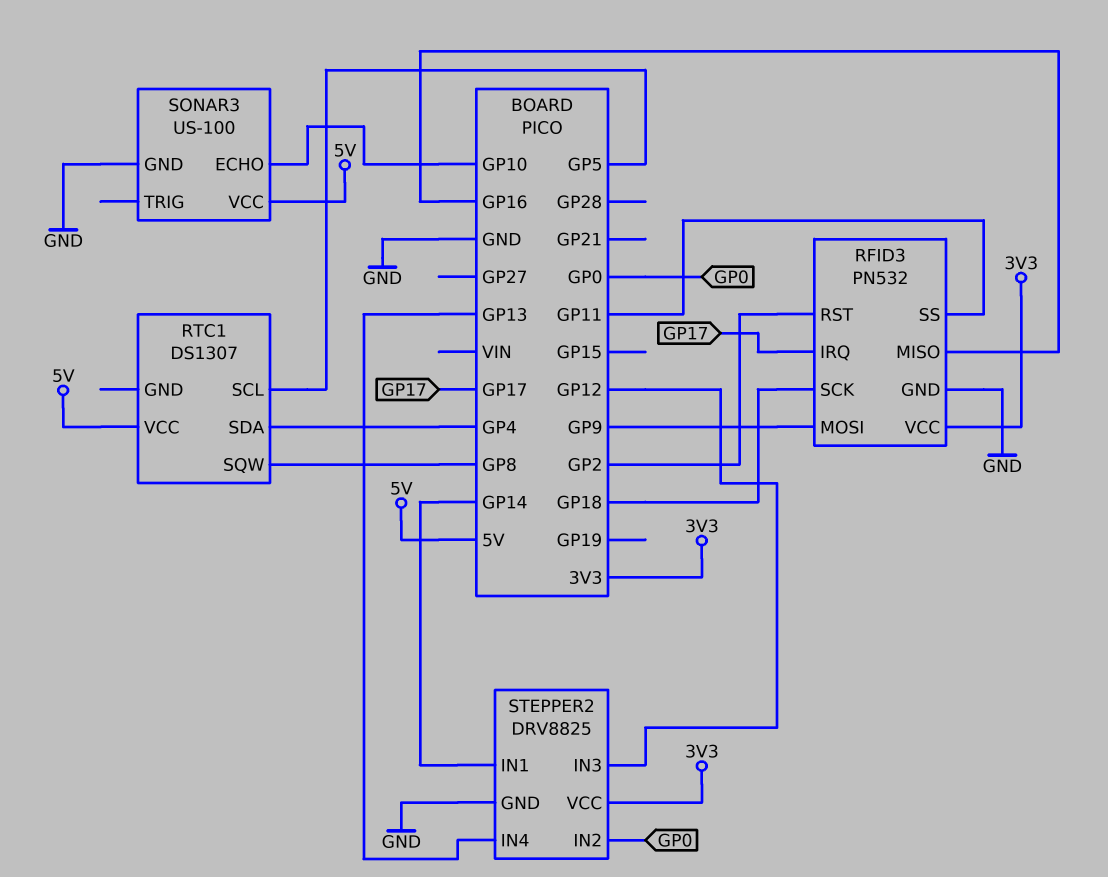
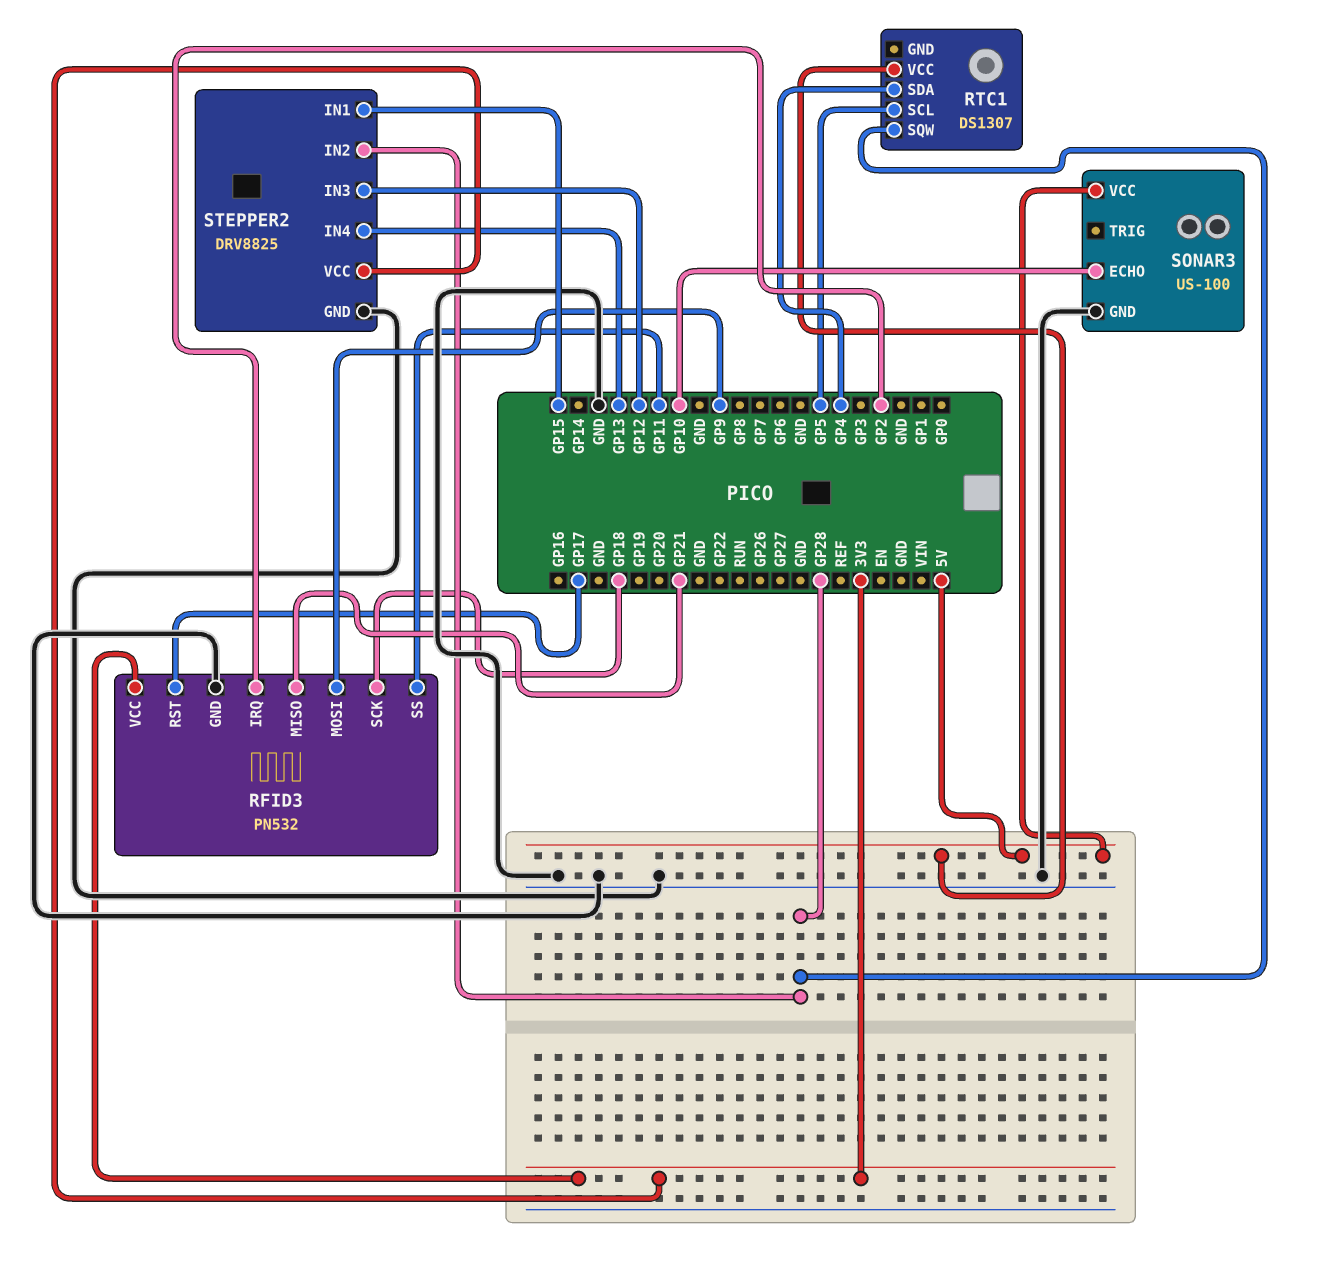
RFID3 pin IRQ: GP17 -> GP2
RFID3 pin MISO: GP16 -> GP21
RFID3 pin RST: GP2 -> GP17
RTC1 pin SQW: GP8 -> GP28
STEPPER2 pin IN1: GP14 -> GP15
STEPPER2 pin IN2: GP0 -> GP28

